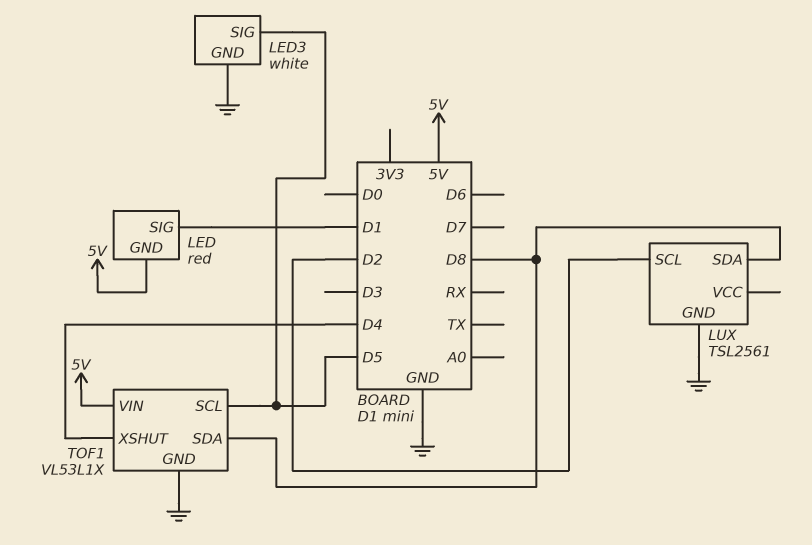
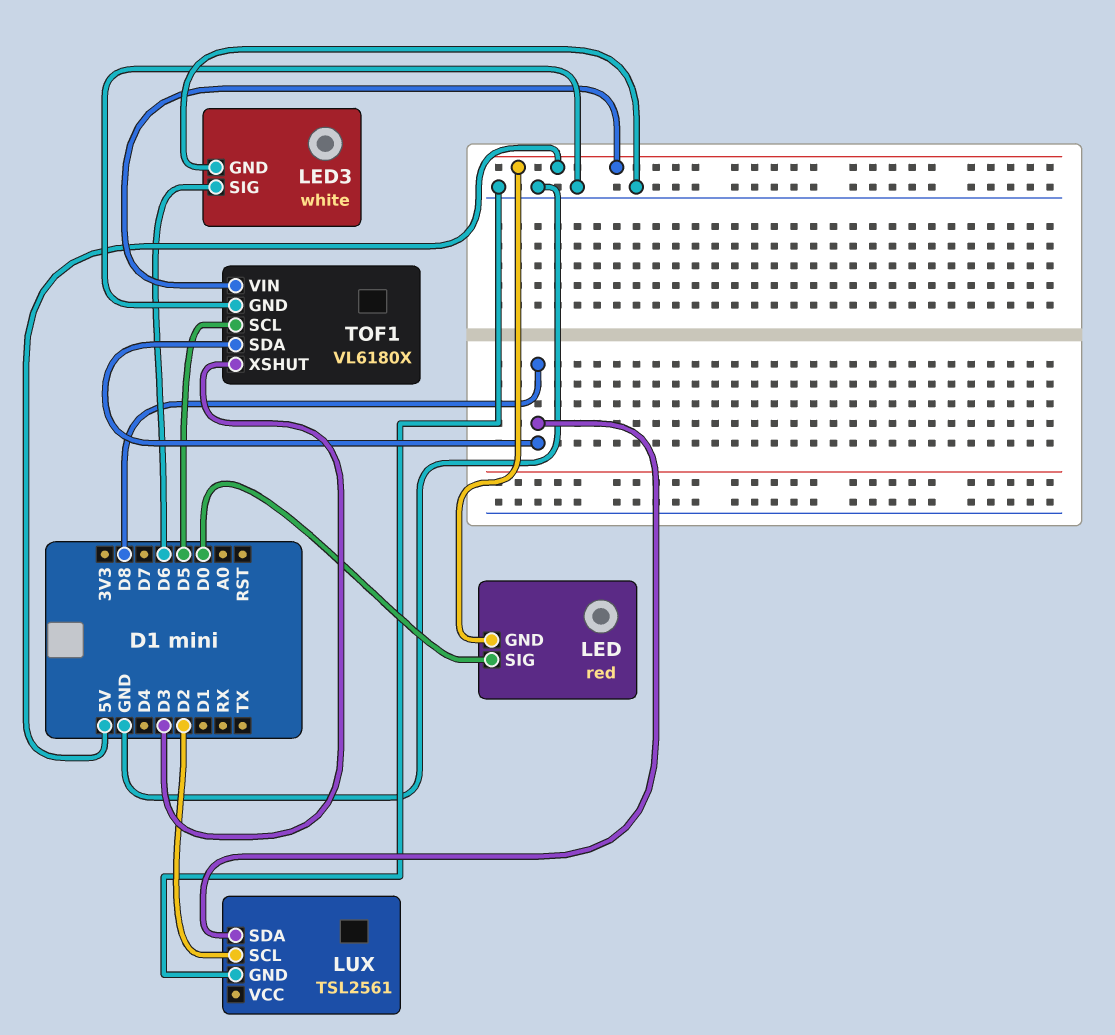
LED pin SIG: D1 -> D0
LED3 pin SIG: D5 -> D6
TOF1: VL53L1X -> VL6180X
TOF1 pin XSHUT: D4 -> D3

